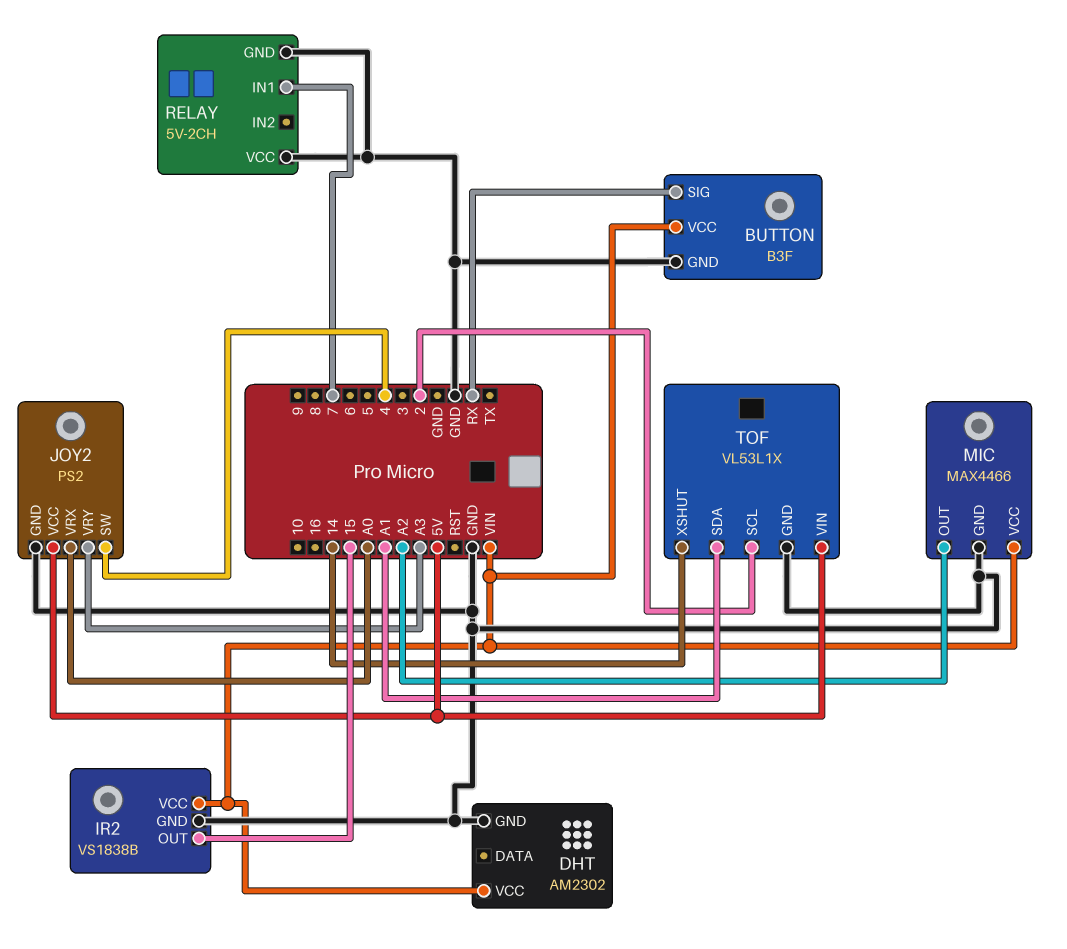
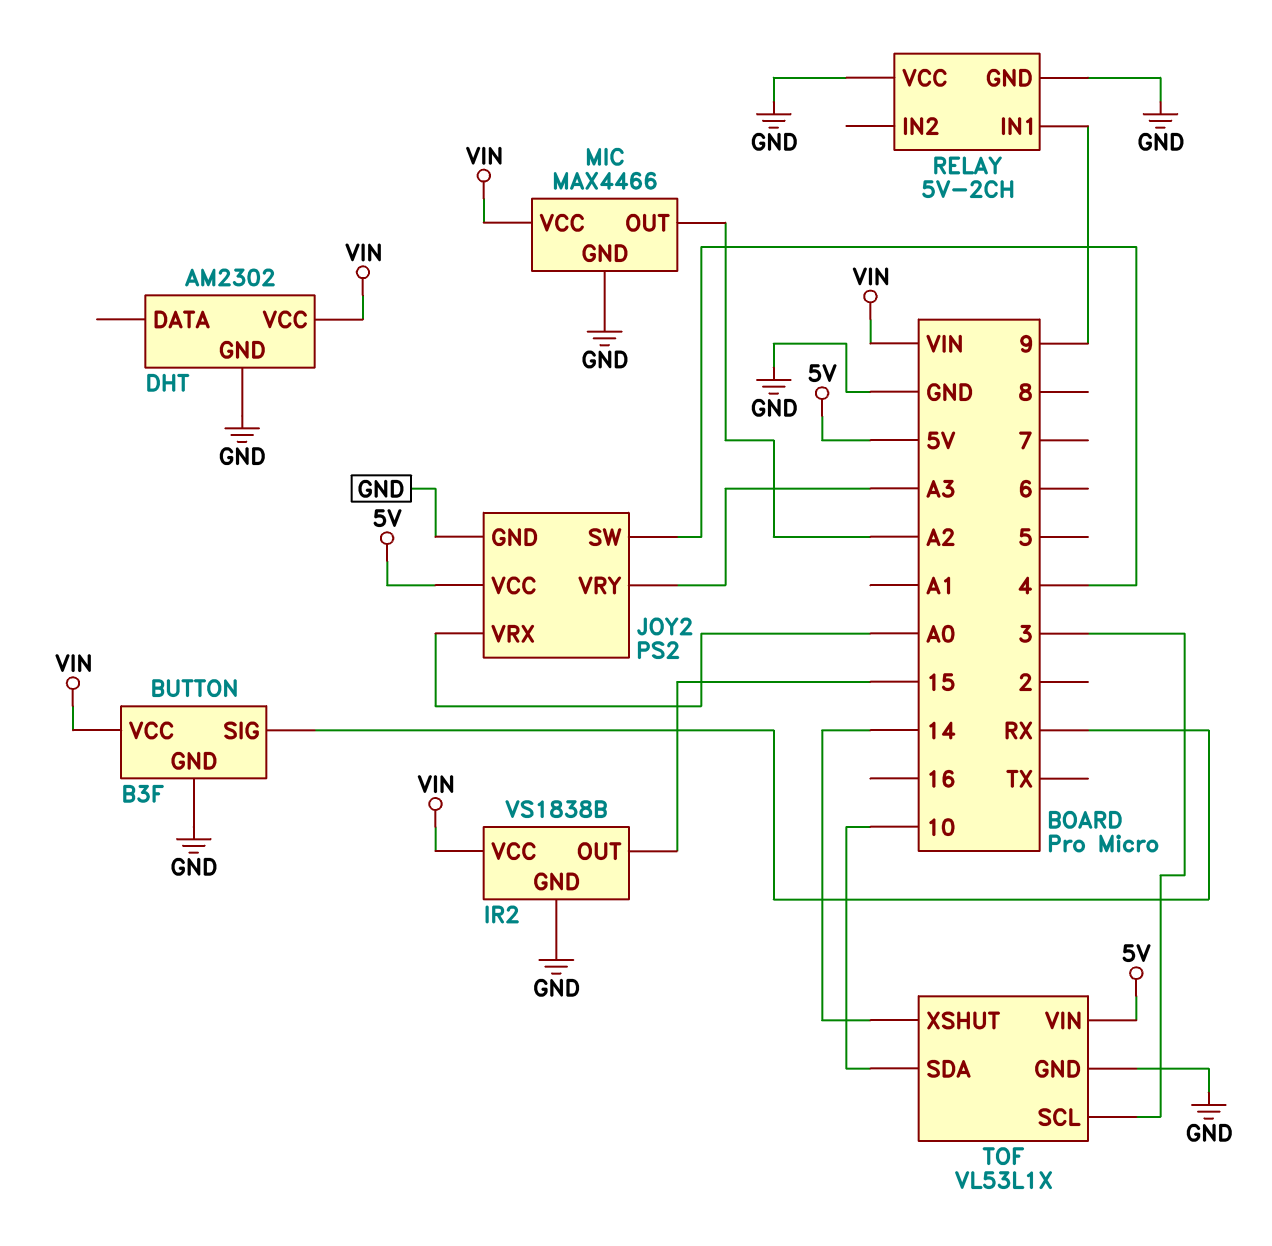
RELAY pin IN1: 7 -> 9
TOF pin SCL: 2 -> 3
TOF pin SDA: A1 -> 10

